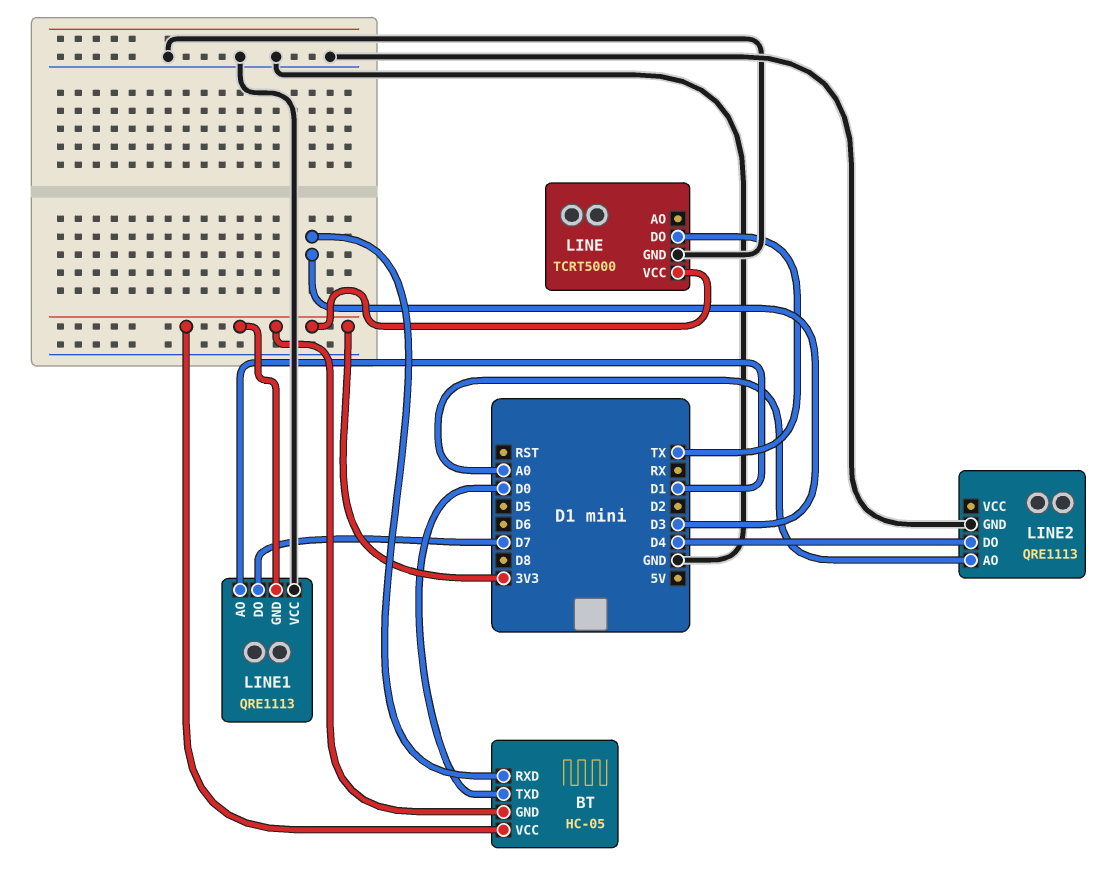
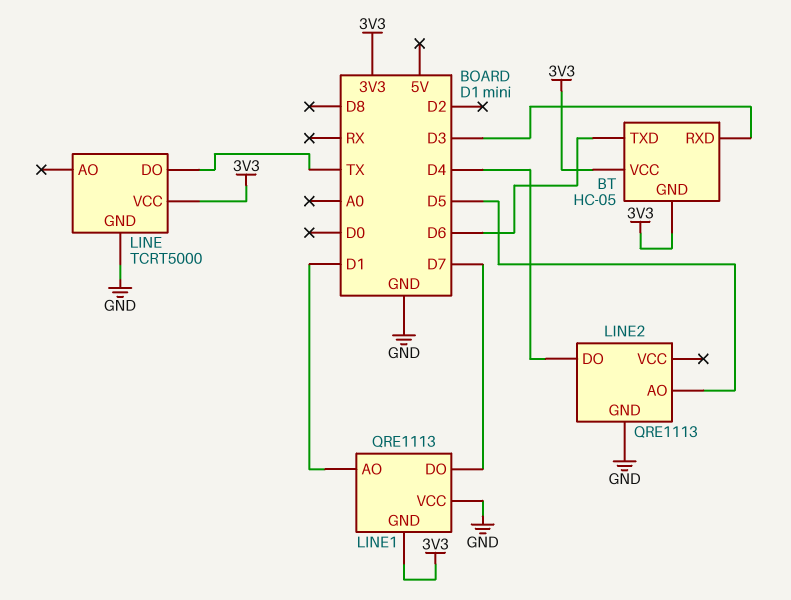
BT pin TXD: D0 -> D6
LINE2 pin AO: A0 -> D5

